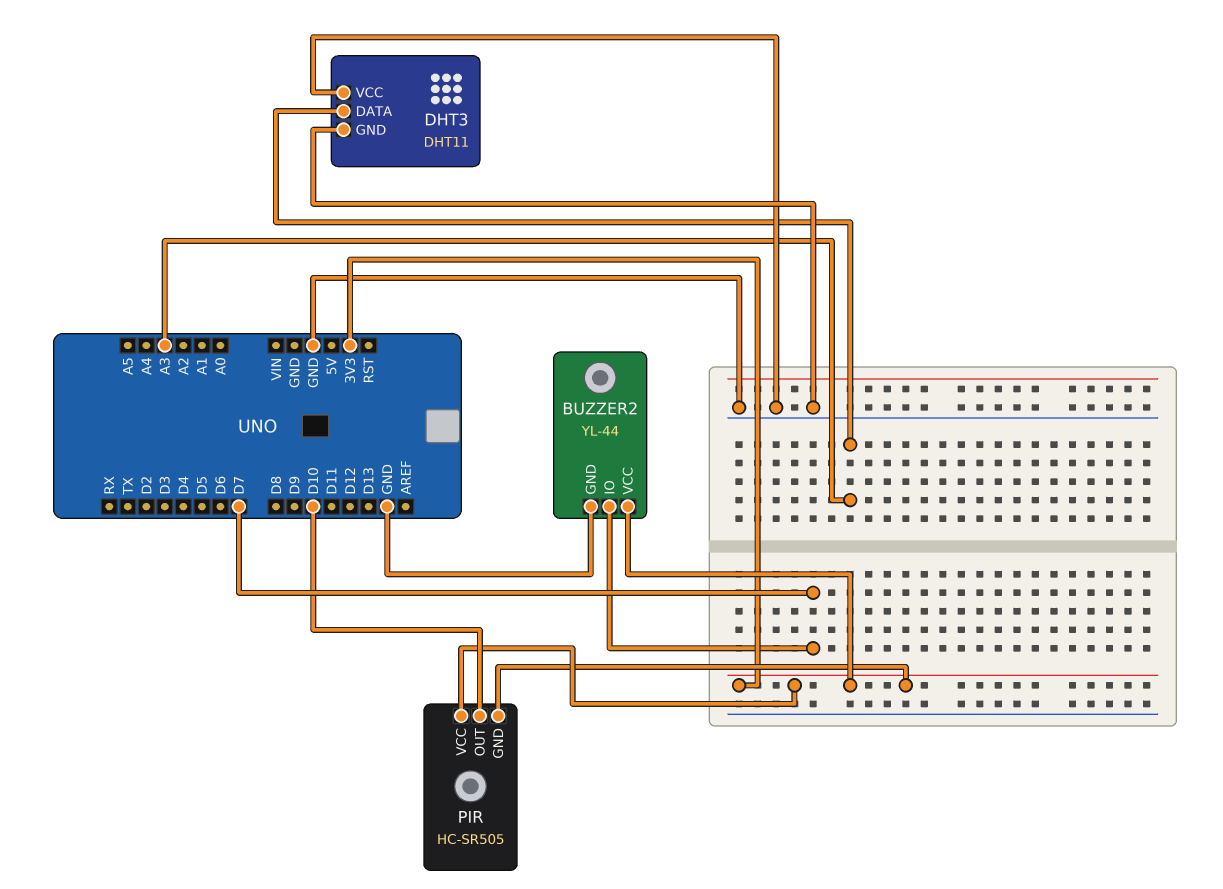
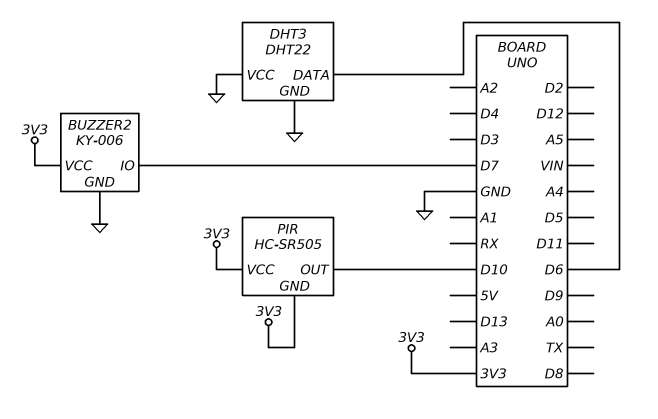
BUZZER2: YL-44 -> KY-006
DHT3: DHT11 -> DHT22
DHT3 pin DATA: A3 -> D6

